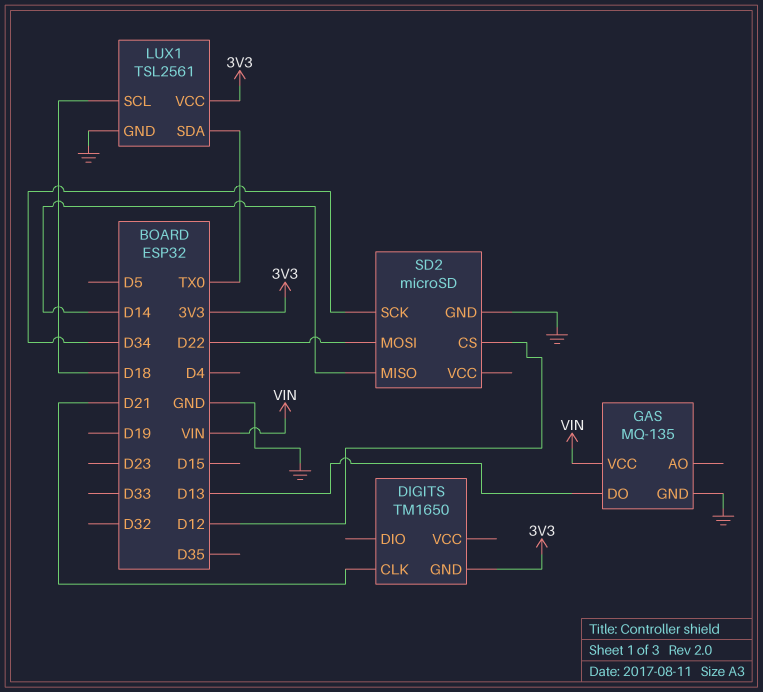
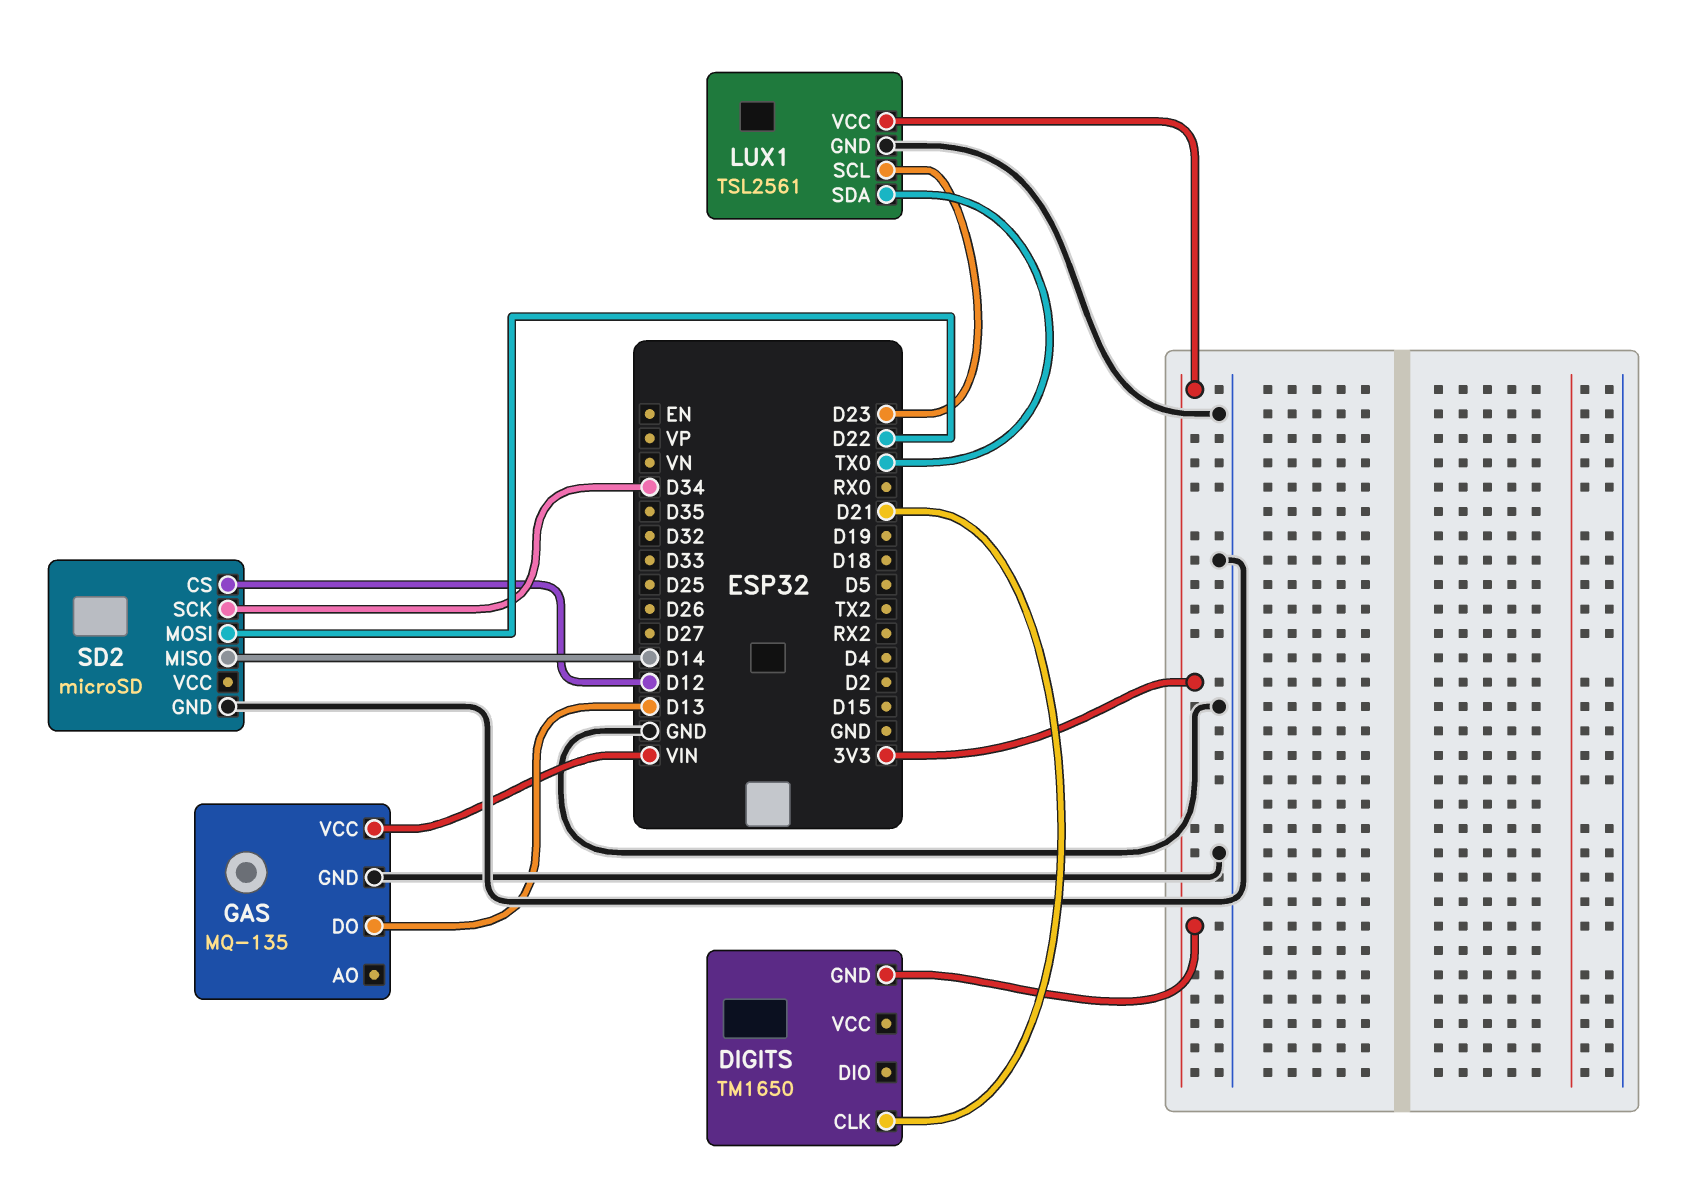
LUX1 pin SCL: D18 -> D23

